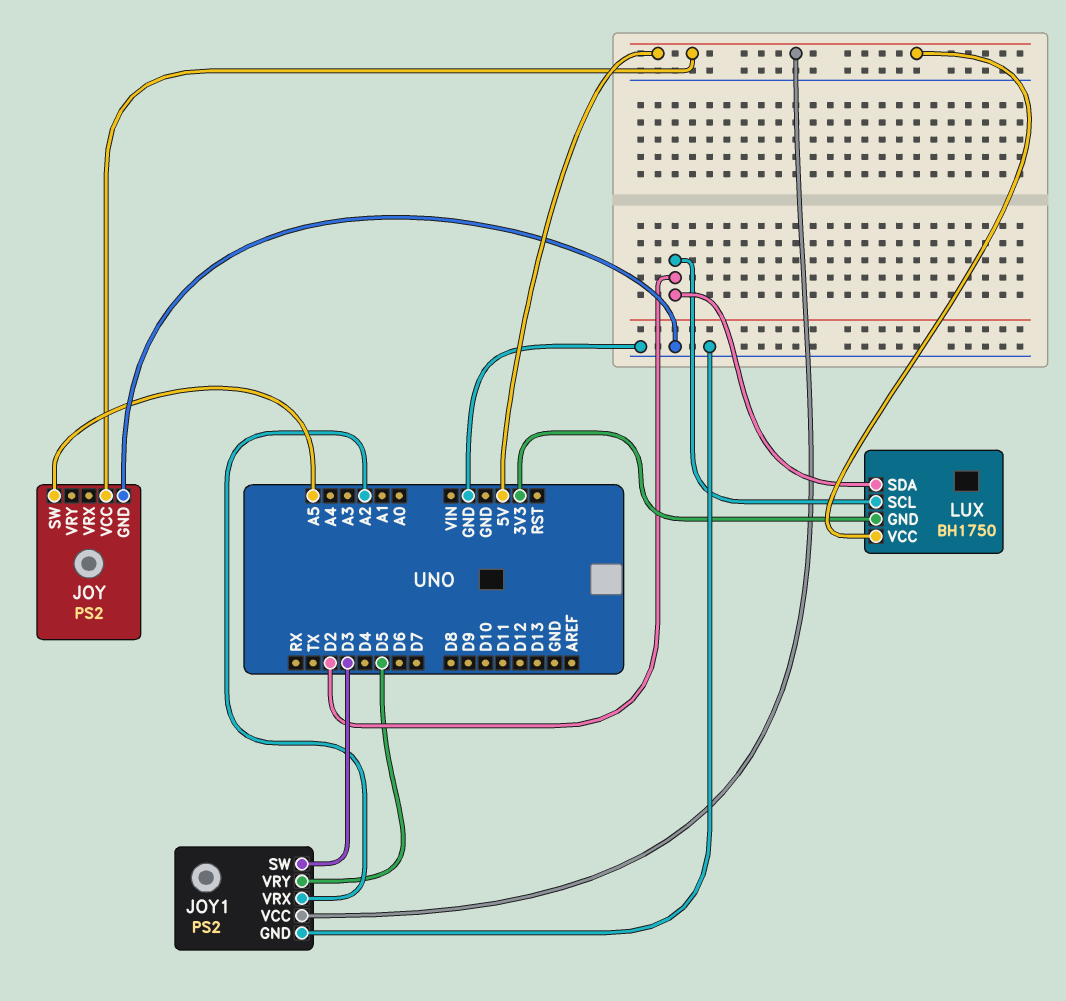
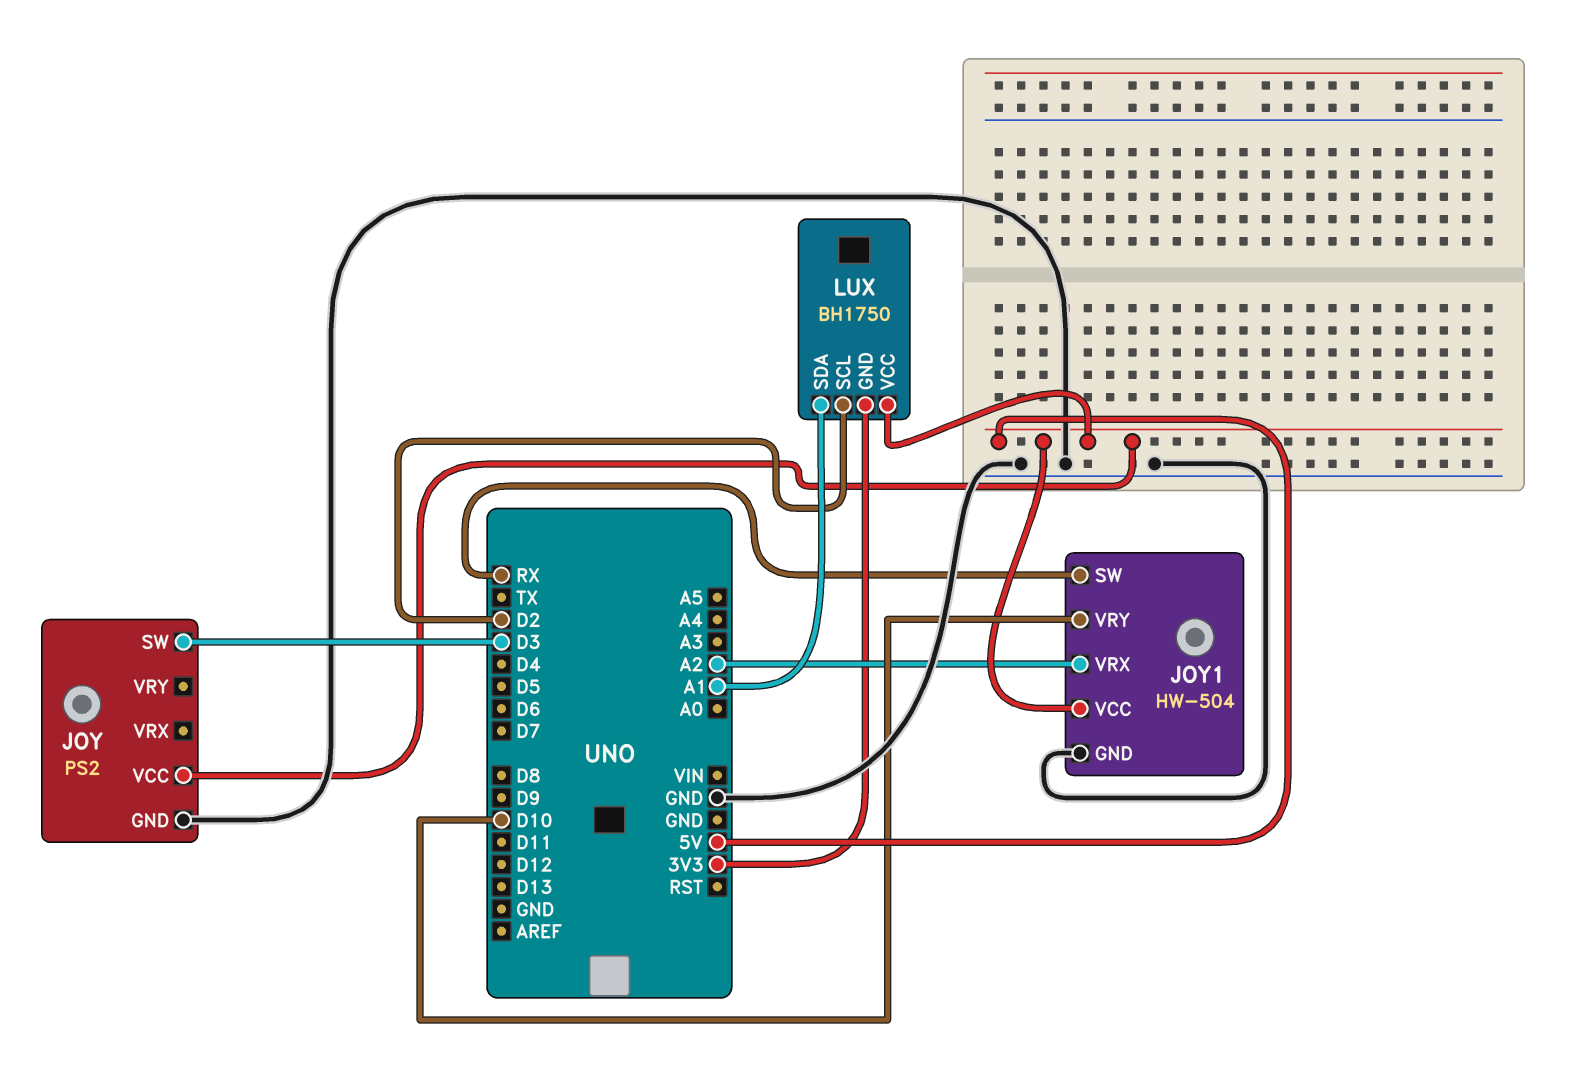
JOY pin SW: A5 -> D3
JOY1: PS2 -> HW-504
JOY1 pin SW: D3 -> RX
JOY1 pin VRY: D5 -> D10
LUX pin SDA: D2 -> A1

